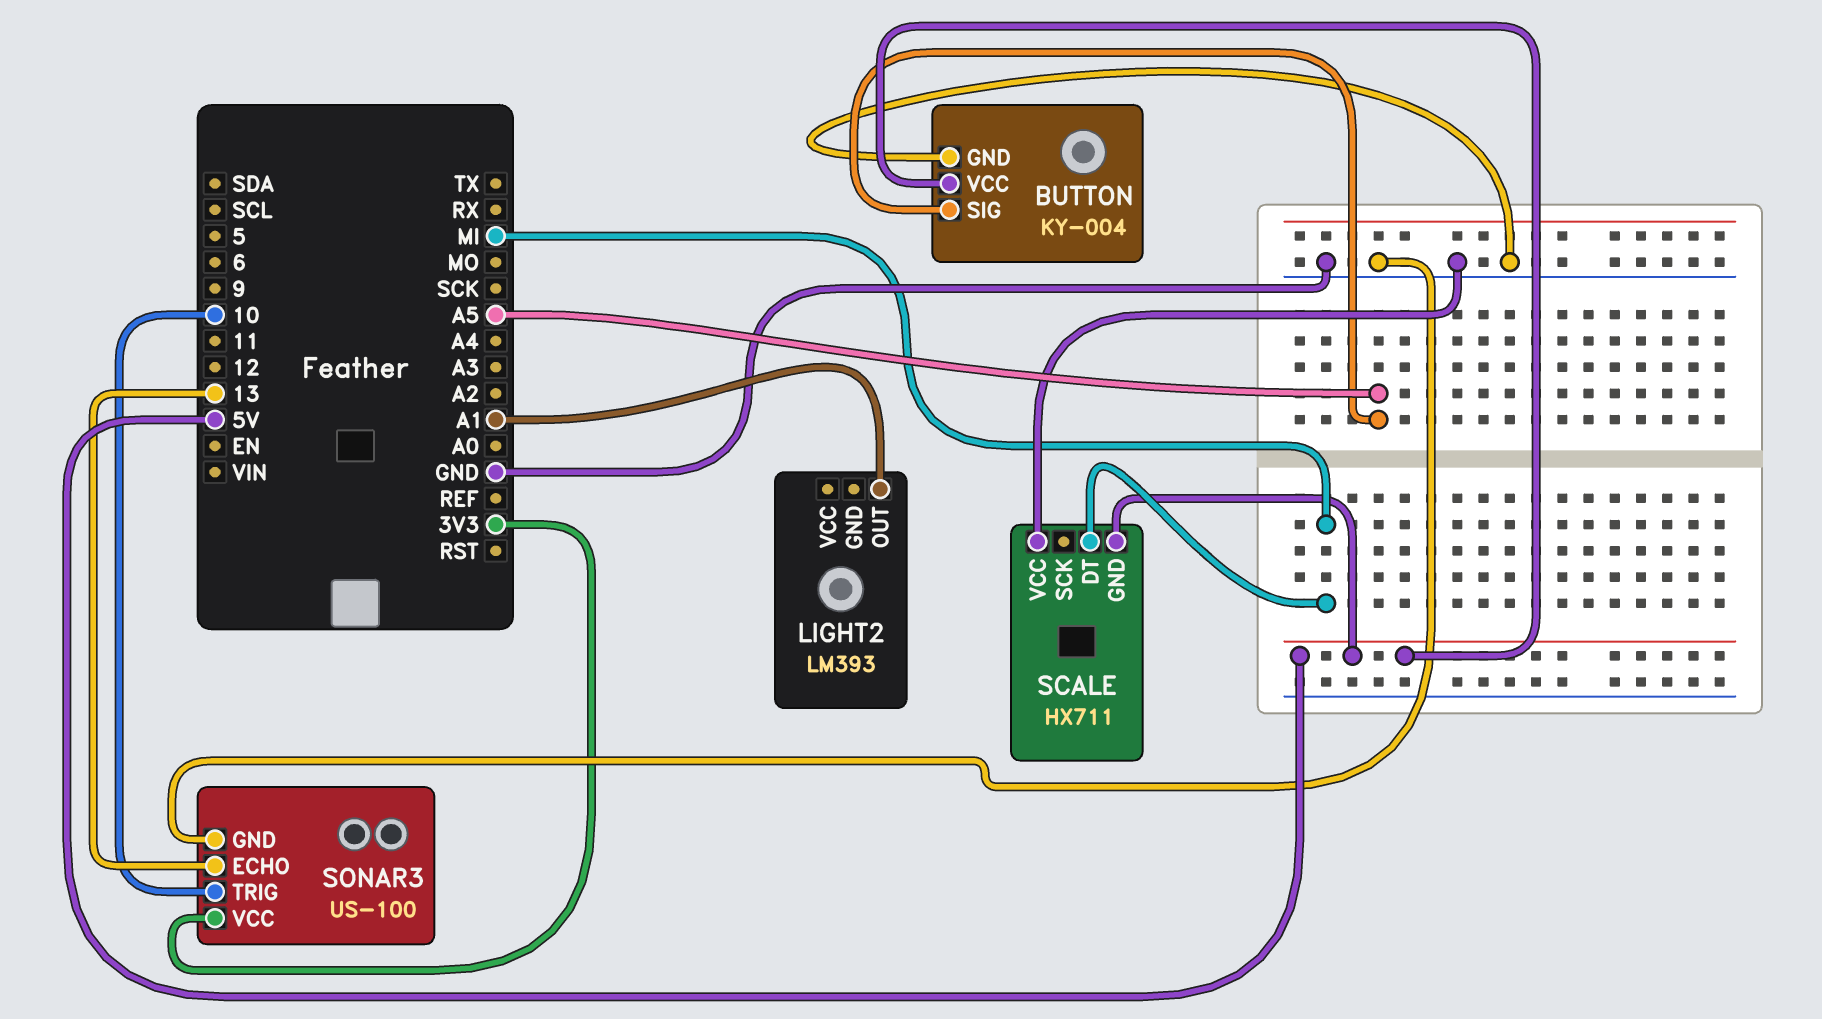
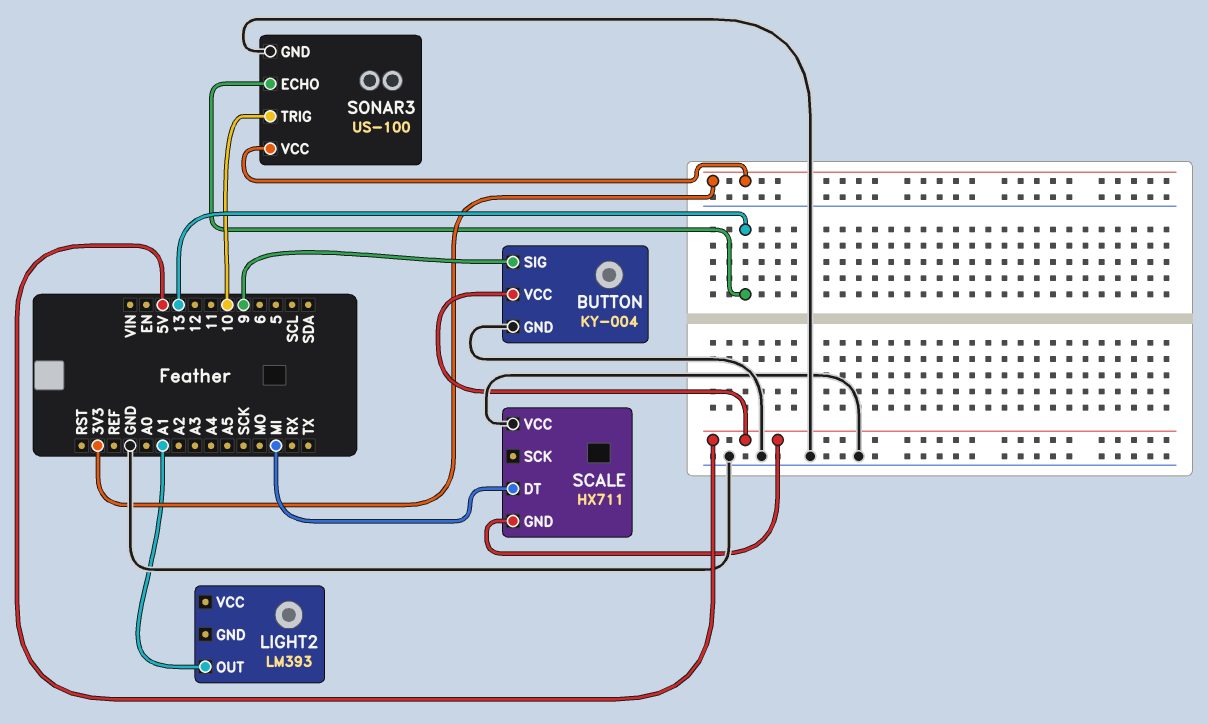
BUTTON pin SIG: A5 -> 9

